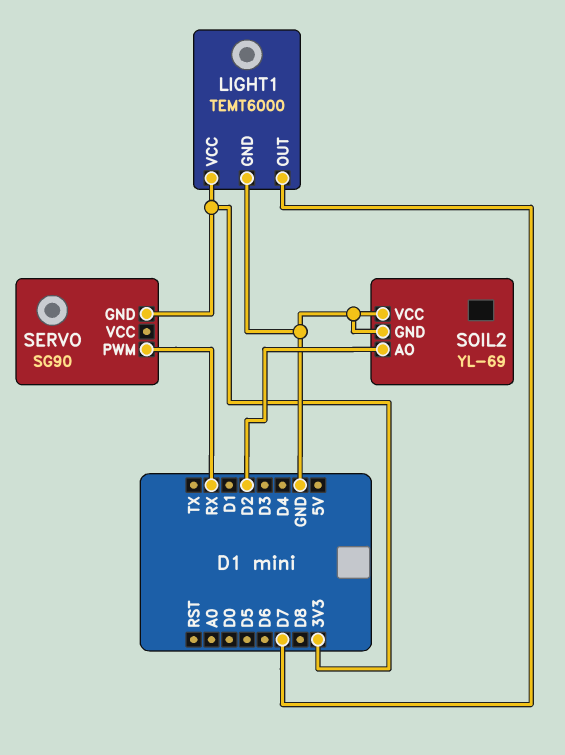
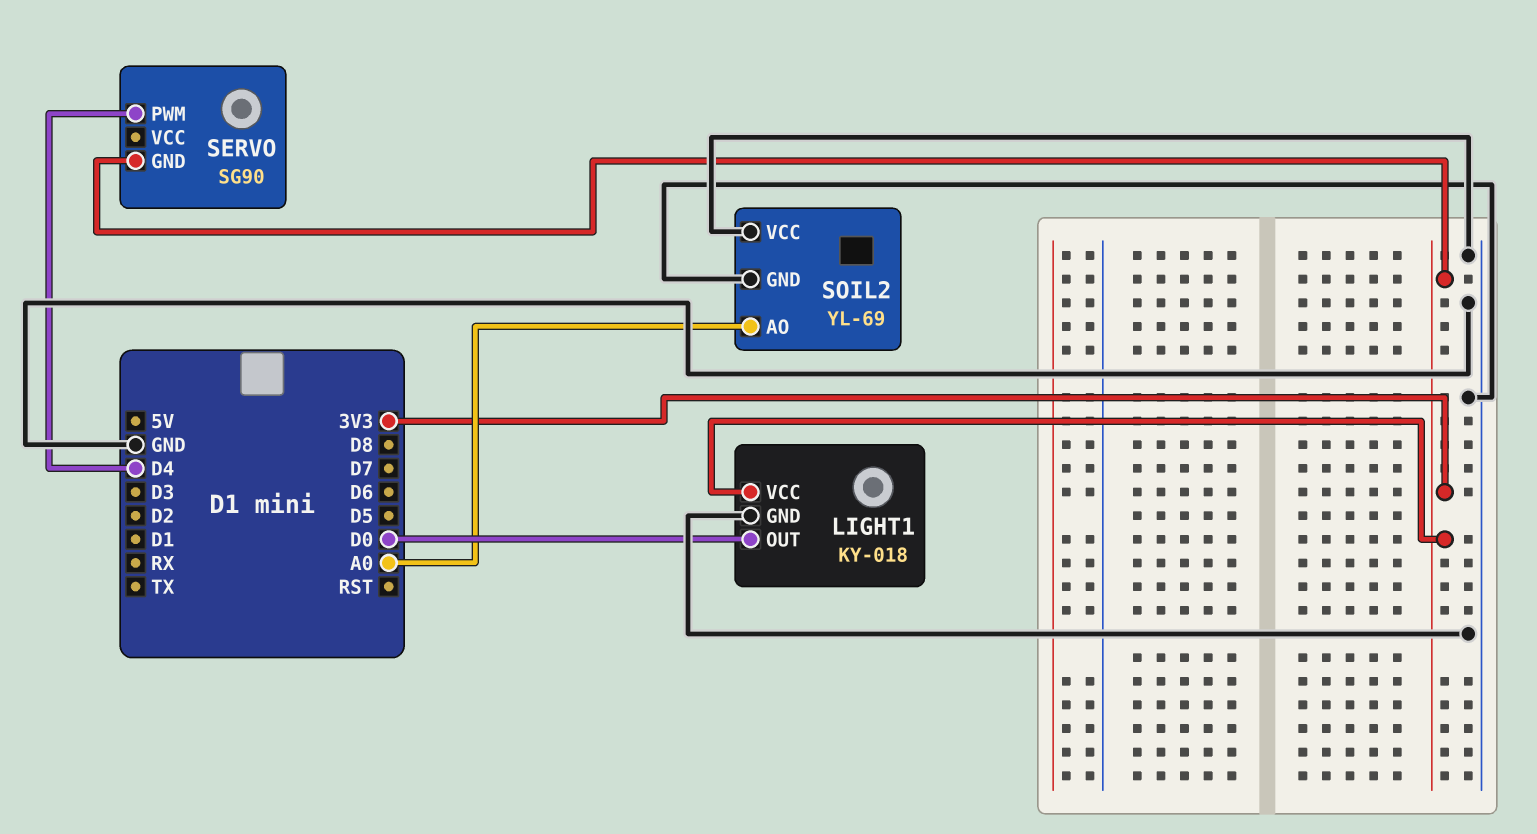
LIGHT1: TEMT6000 -> KY-018
LIGHT1 pin OUT: D7 -> D0
SERVO pin PWM: RX -> D4
SOIL2 pin AO: D2 -> A0

